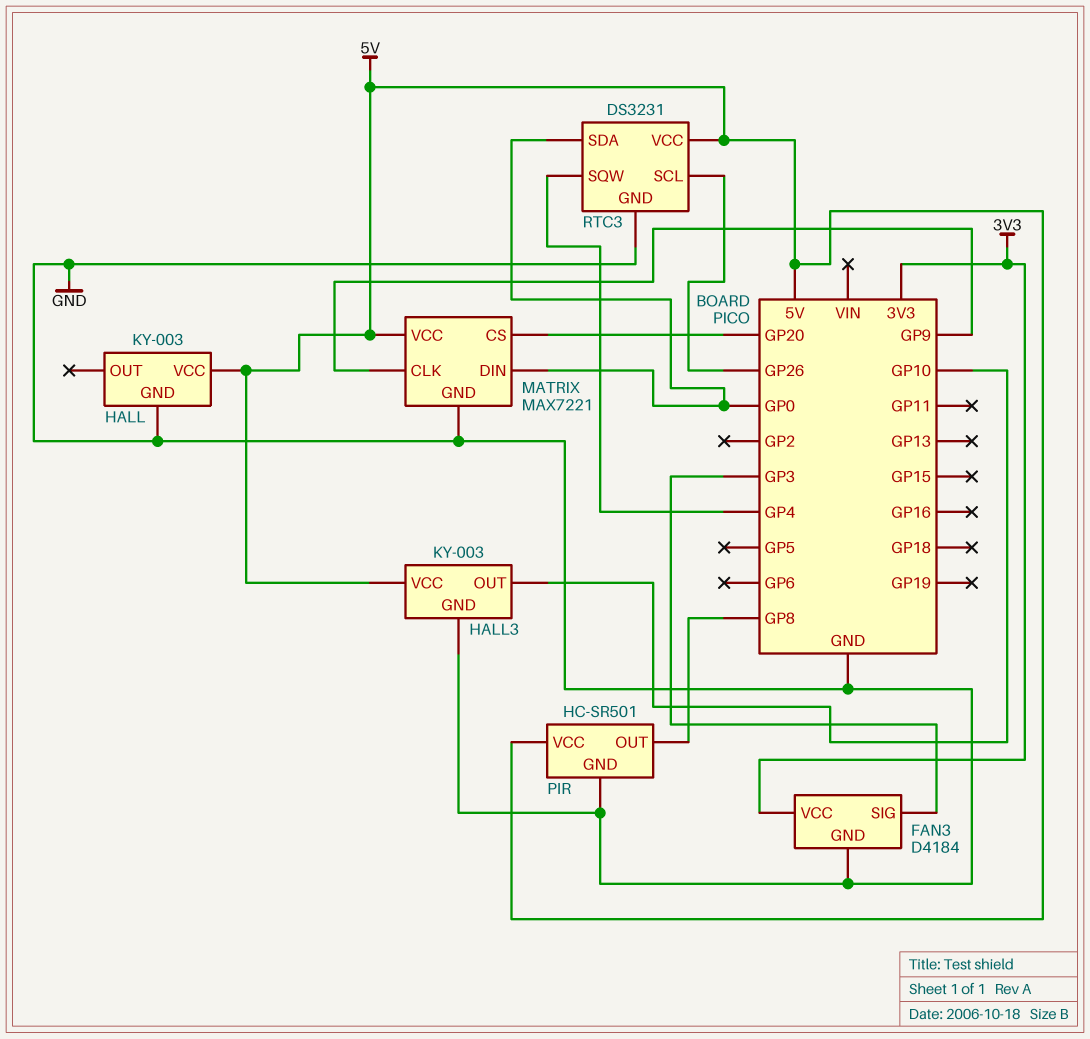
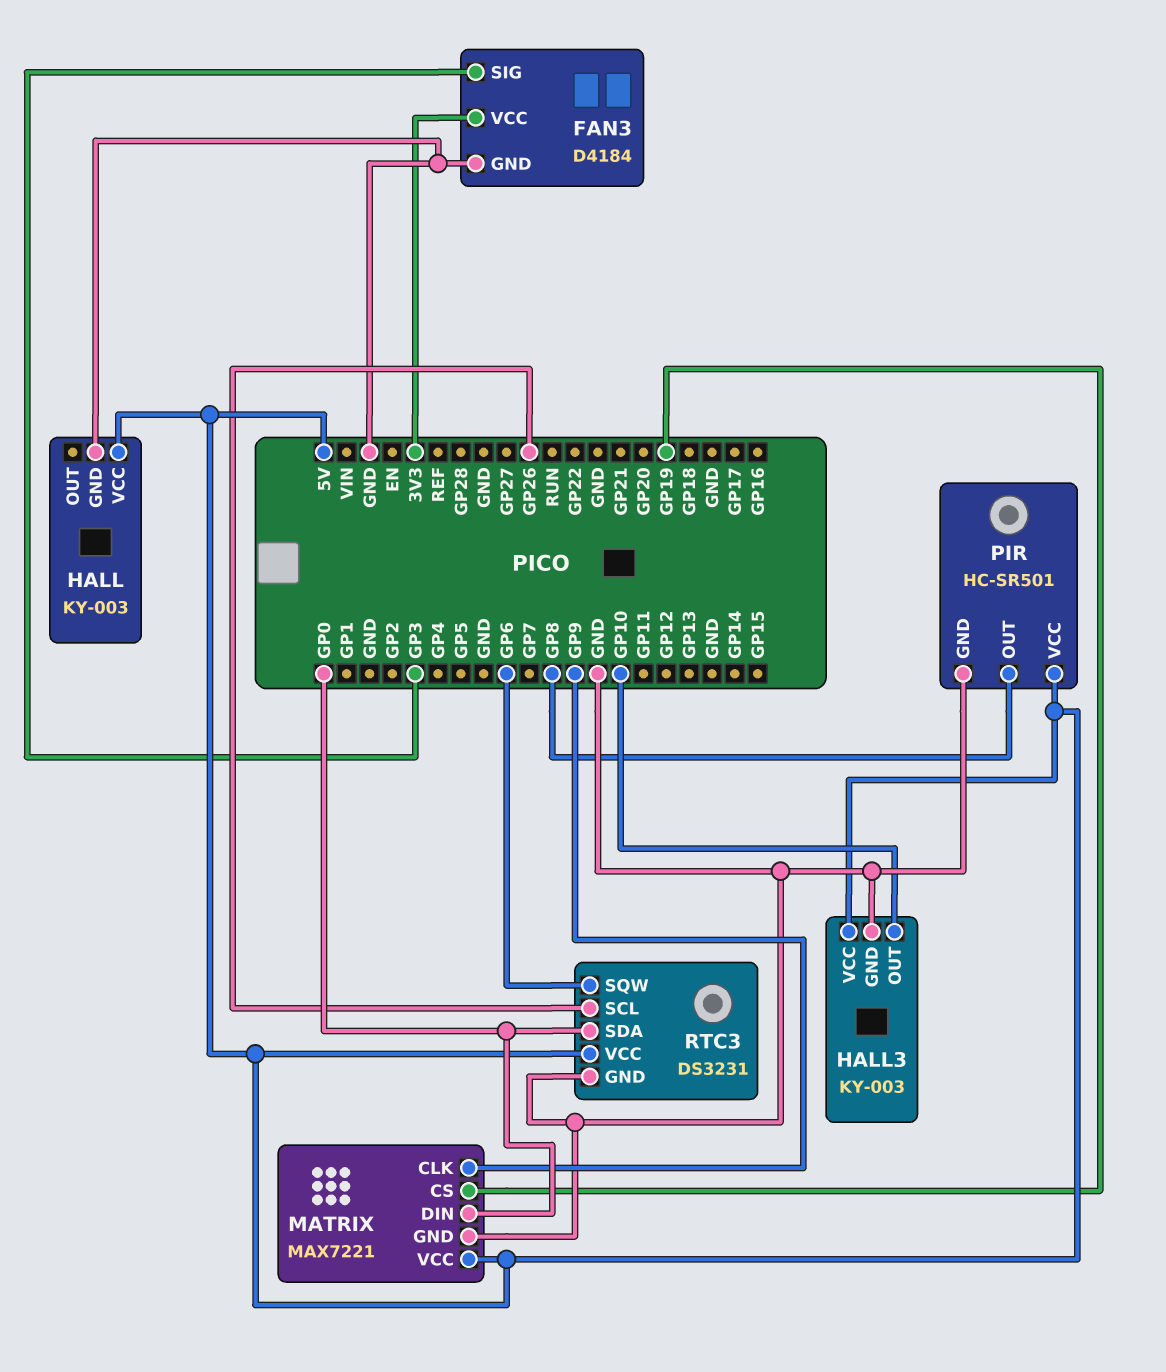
MATRIX pin CS: GP20 -> GP19
RTC3 pin SQW: GP4 -> GP6

